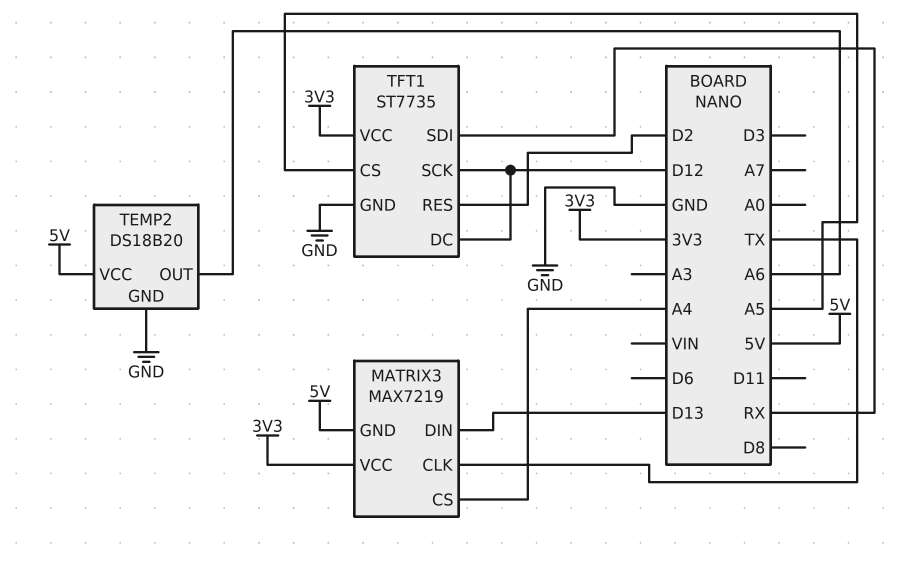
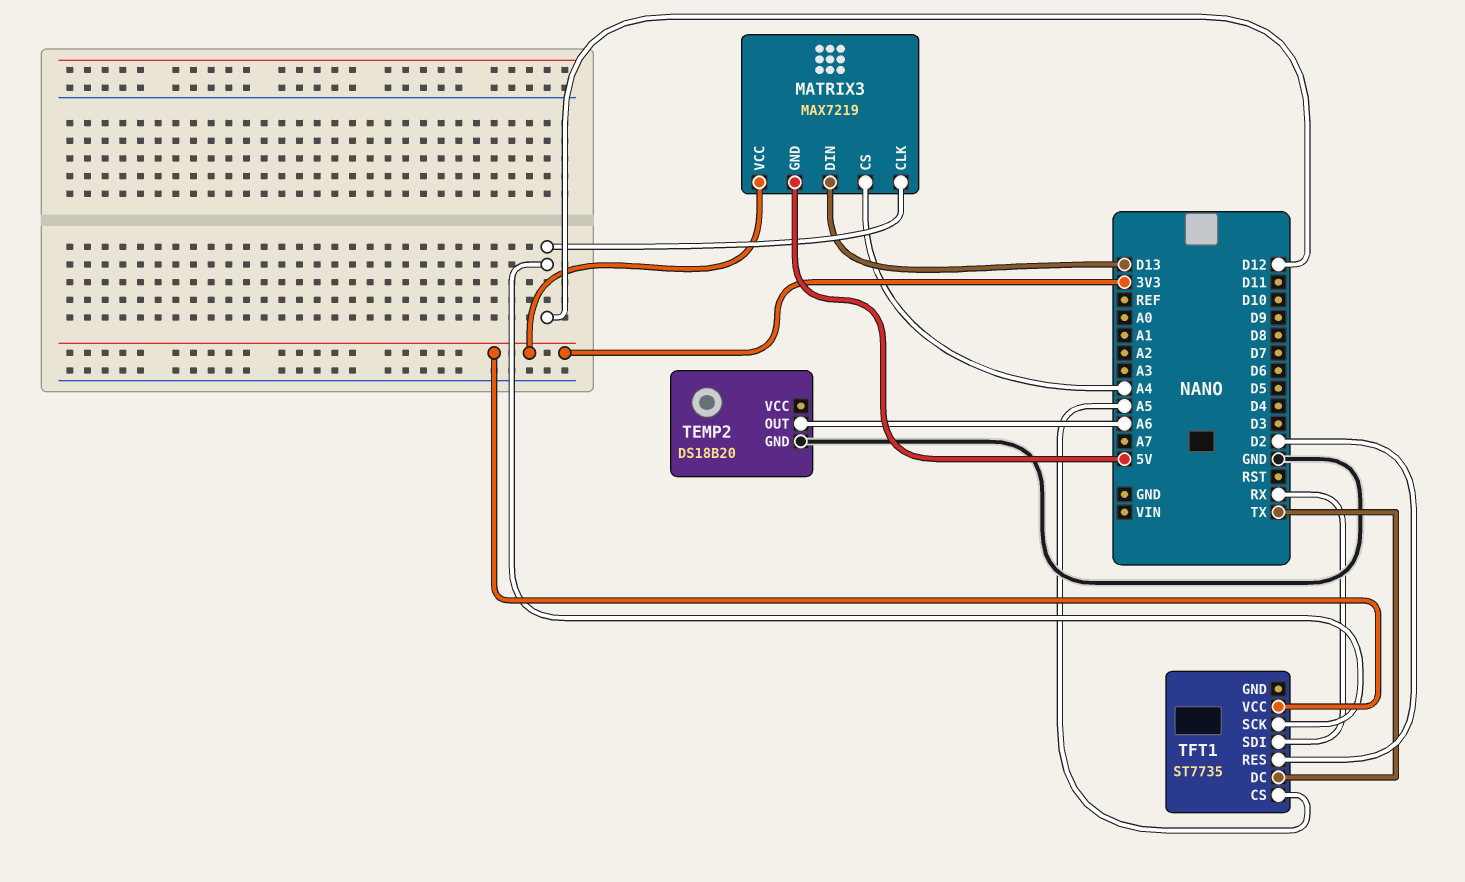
MATRIX3 pin CLK: TX -> D12
TEMP2 pin VCC: 5V -> none
TFT1 pin DC: D12 -> TX
TFT1 pin GND: GND -> none

